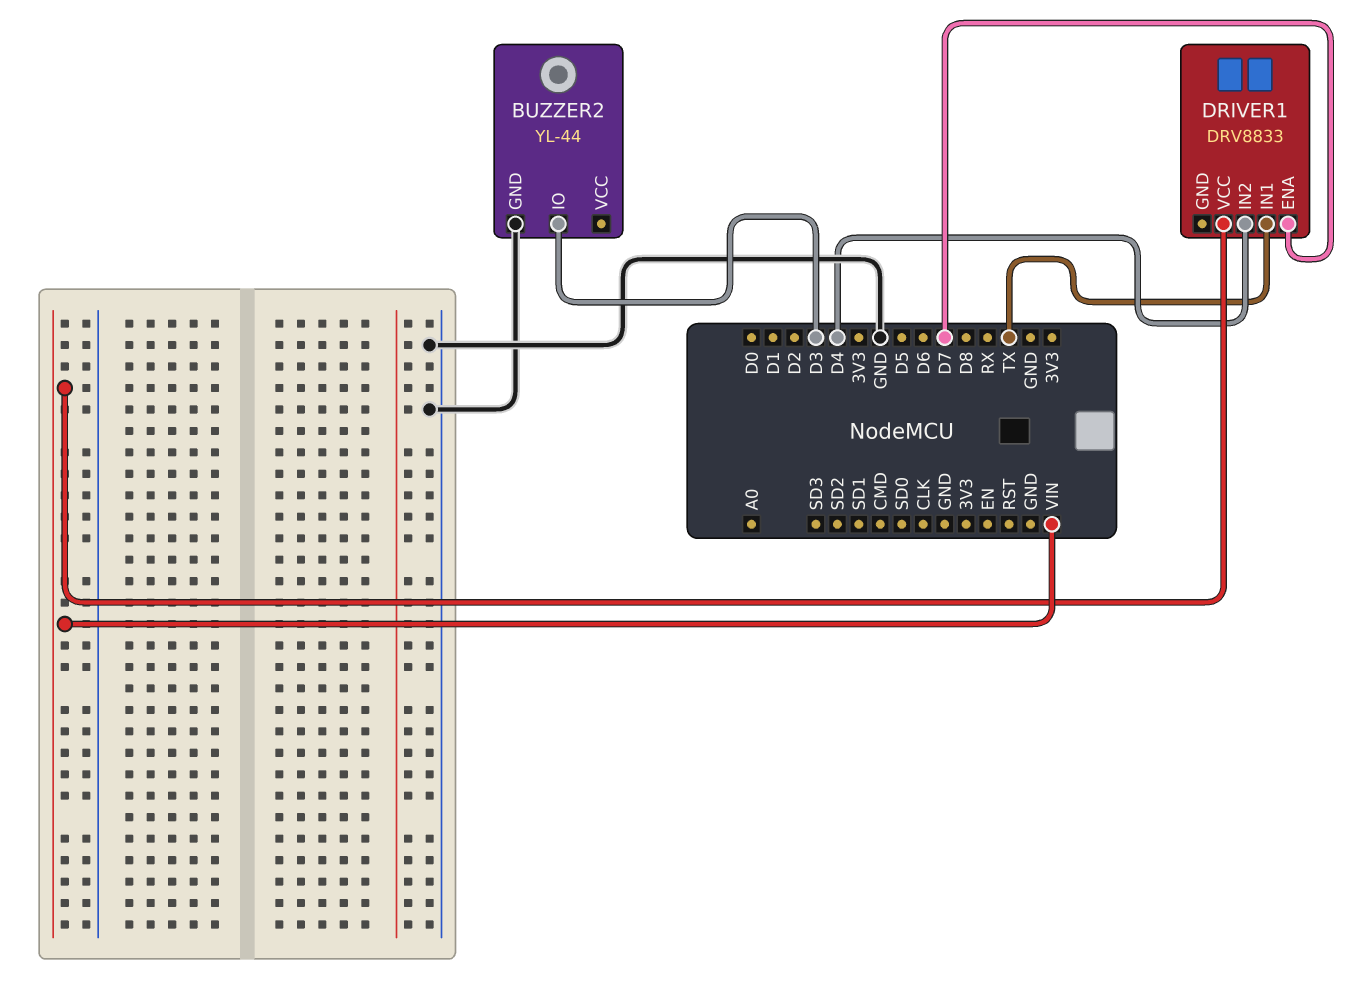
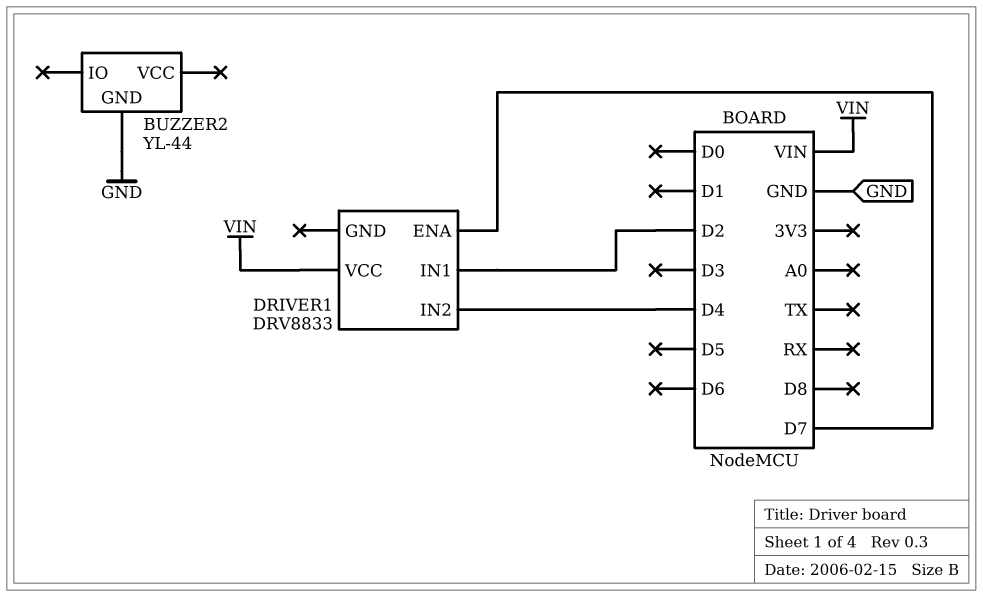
BUZZER2 pin IO: D3 -> none
DRIVER1 pin IN1: TX -> D2

